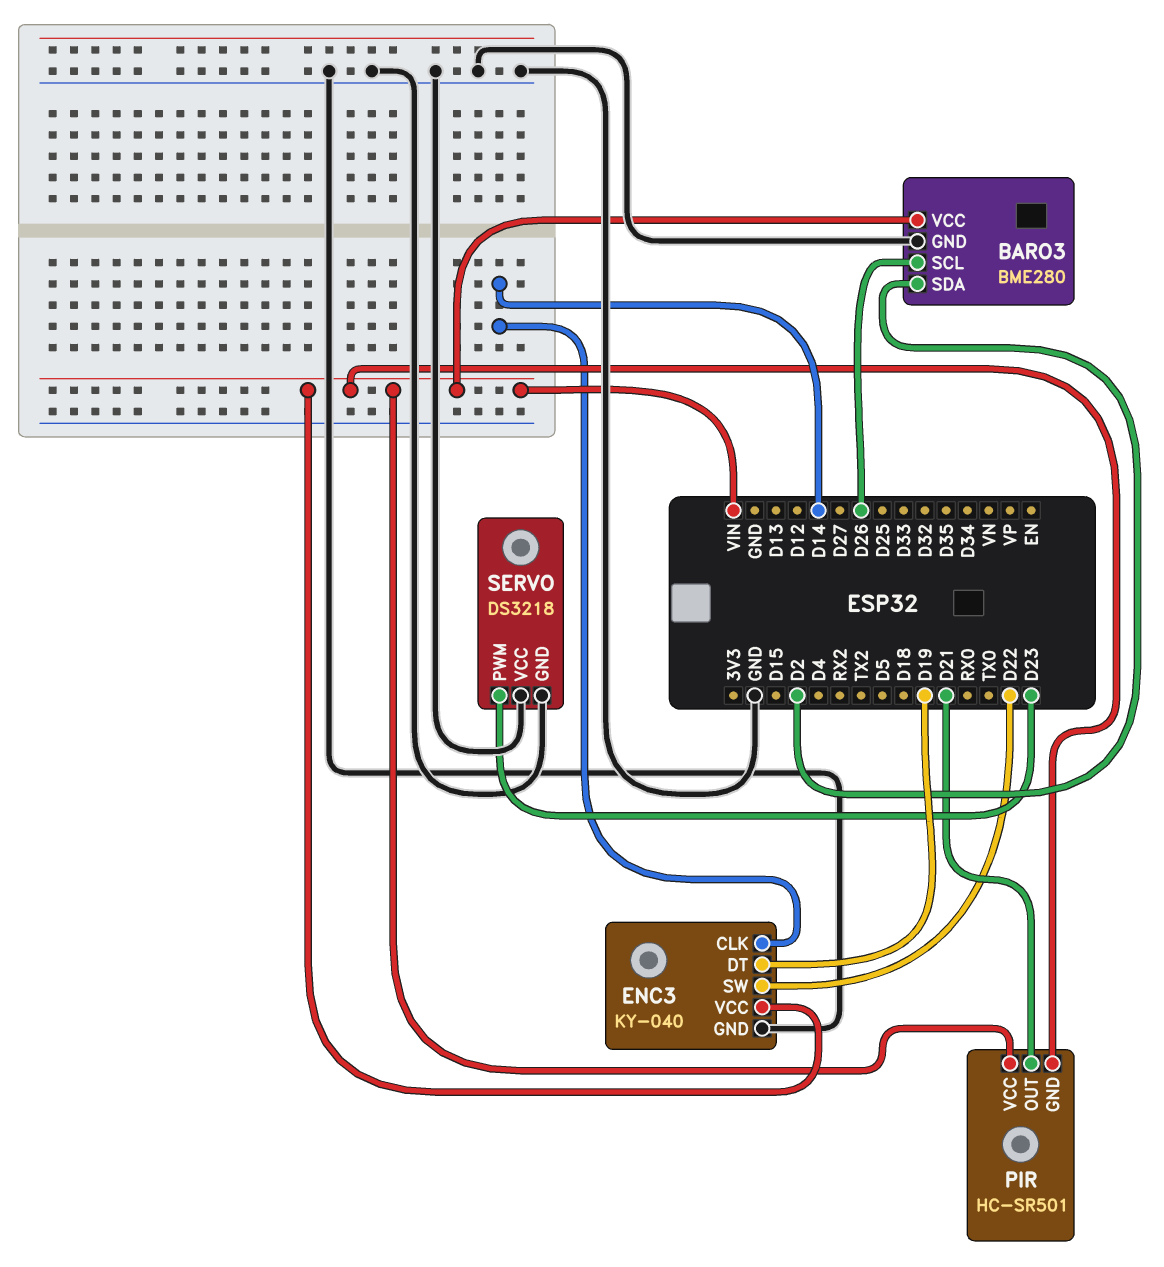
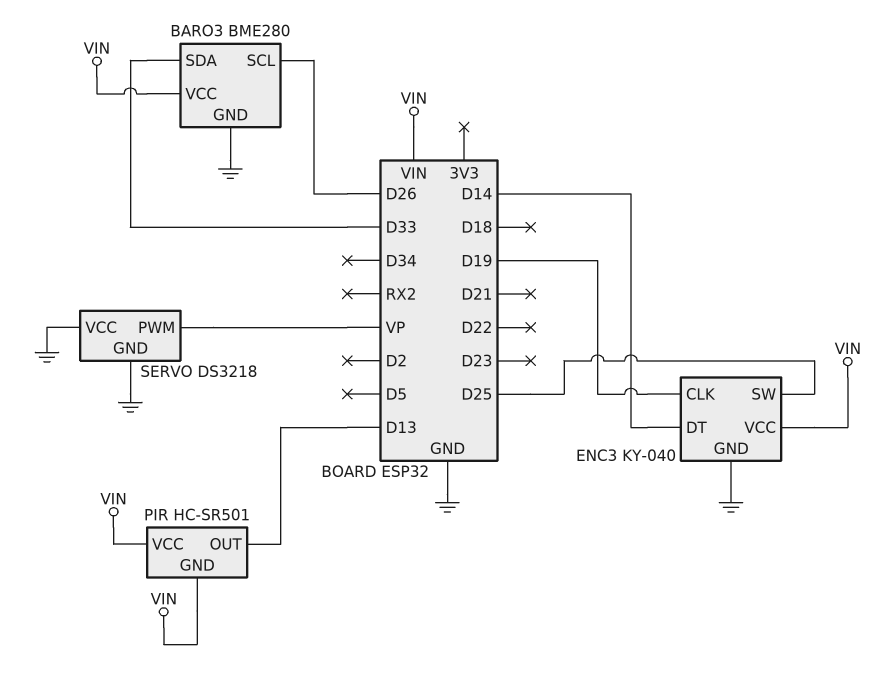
BARO3 pin SDA: D2 -> D33
ENC3 pin CLK: D14 -> D19
ENC3 pin DT: D19 -> D14
ENC3 pin SW: D22 -> D25
PIR pin OUT: D21 -> D13
SERVO pin PWM: D23 -> VP

